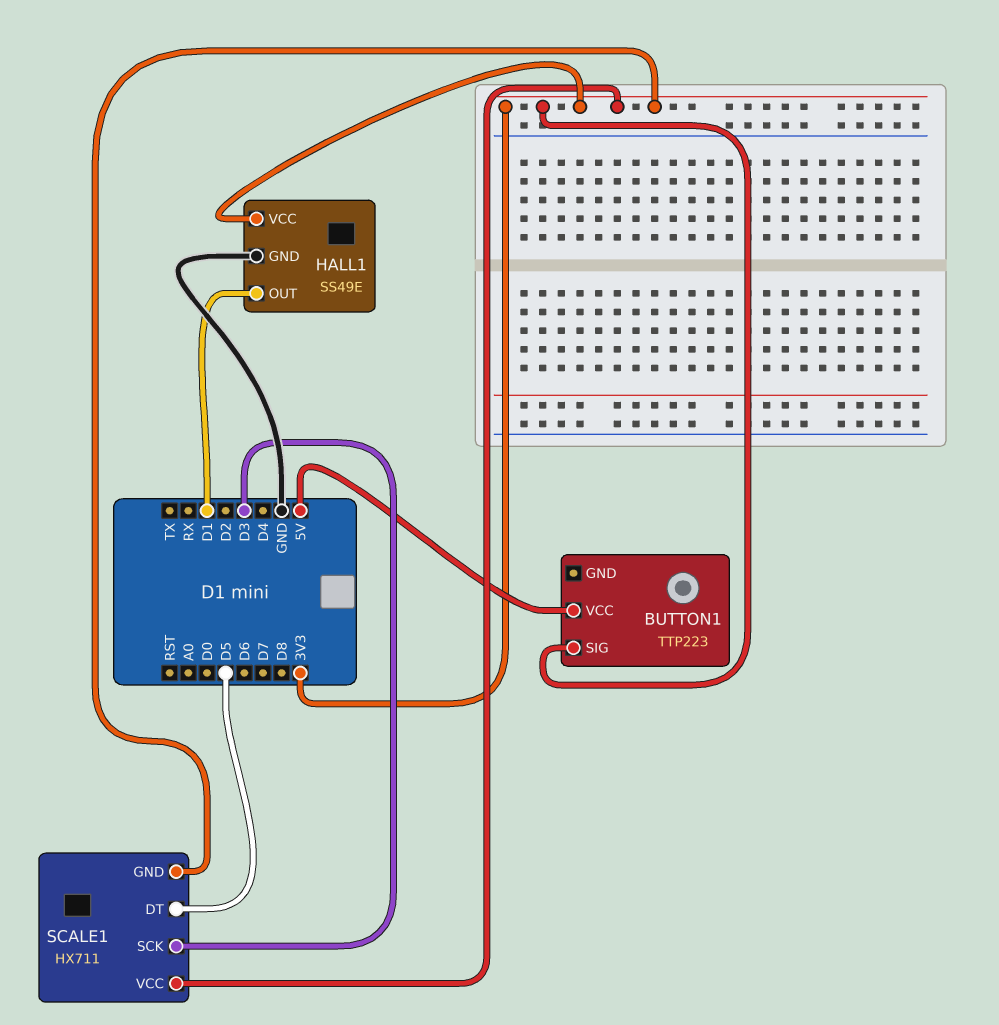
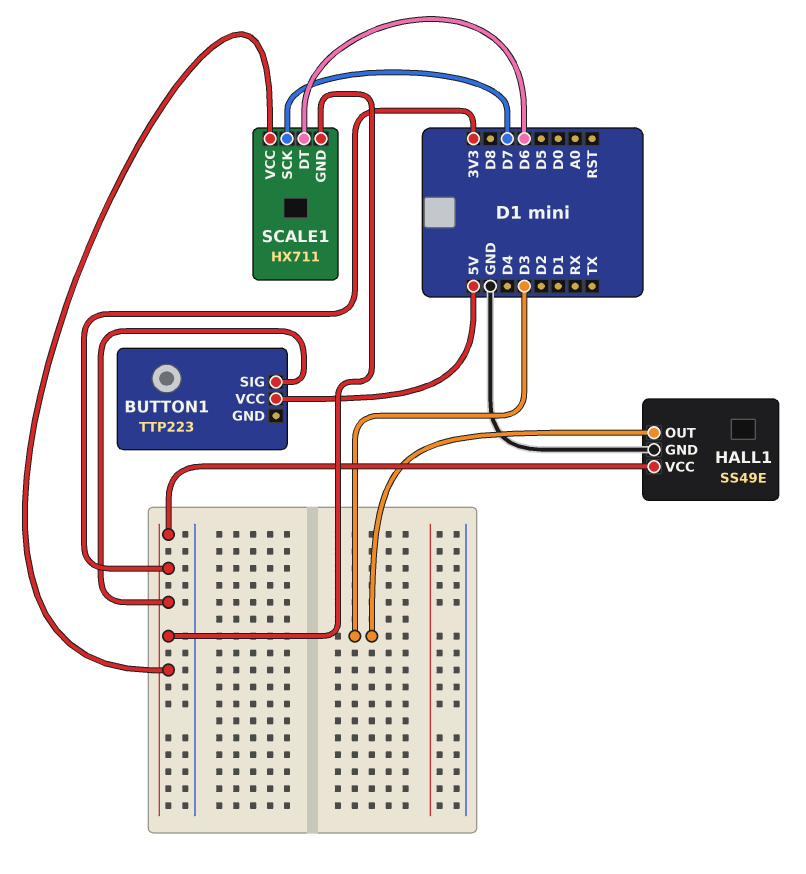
HALL1 pin OUT: D1 -> D3
SCALE1 pin DT: D5 -> D6
SCALE1 pin SCK: D3 -> D7

